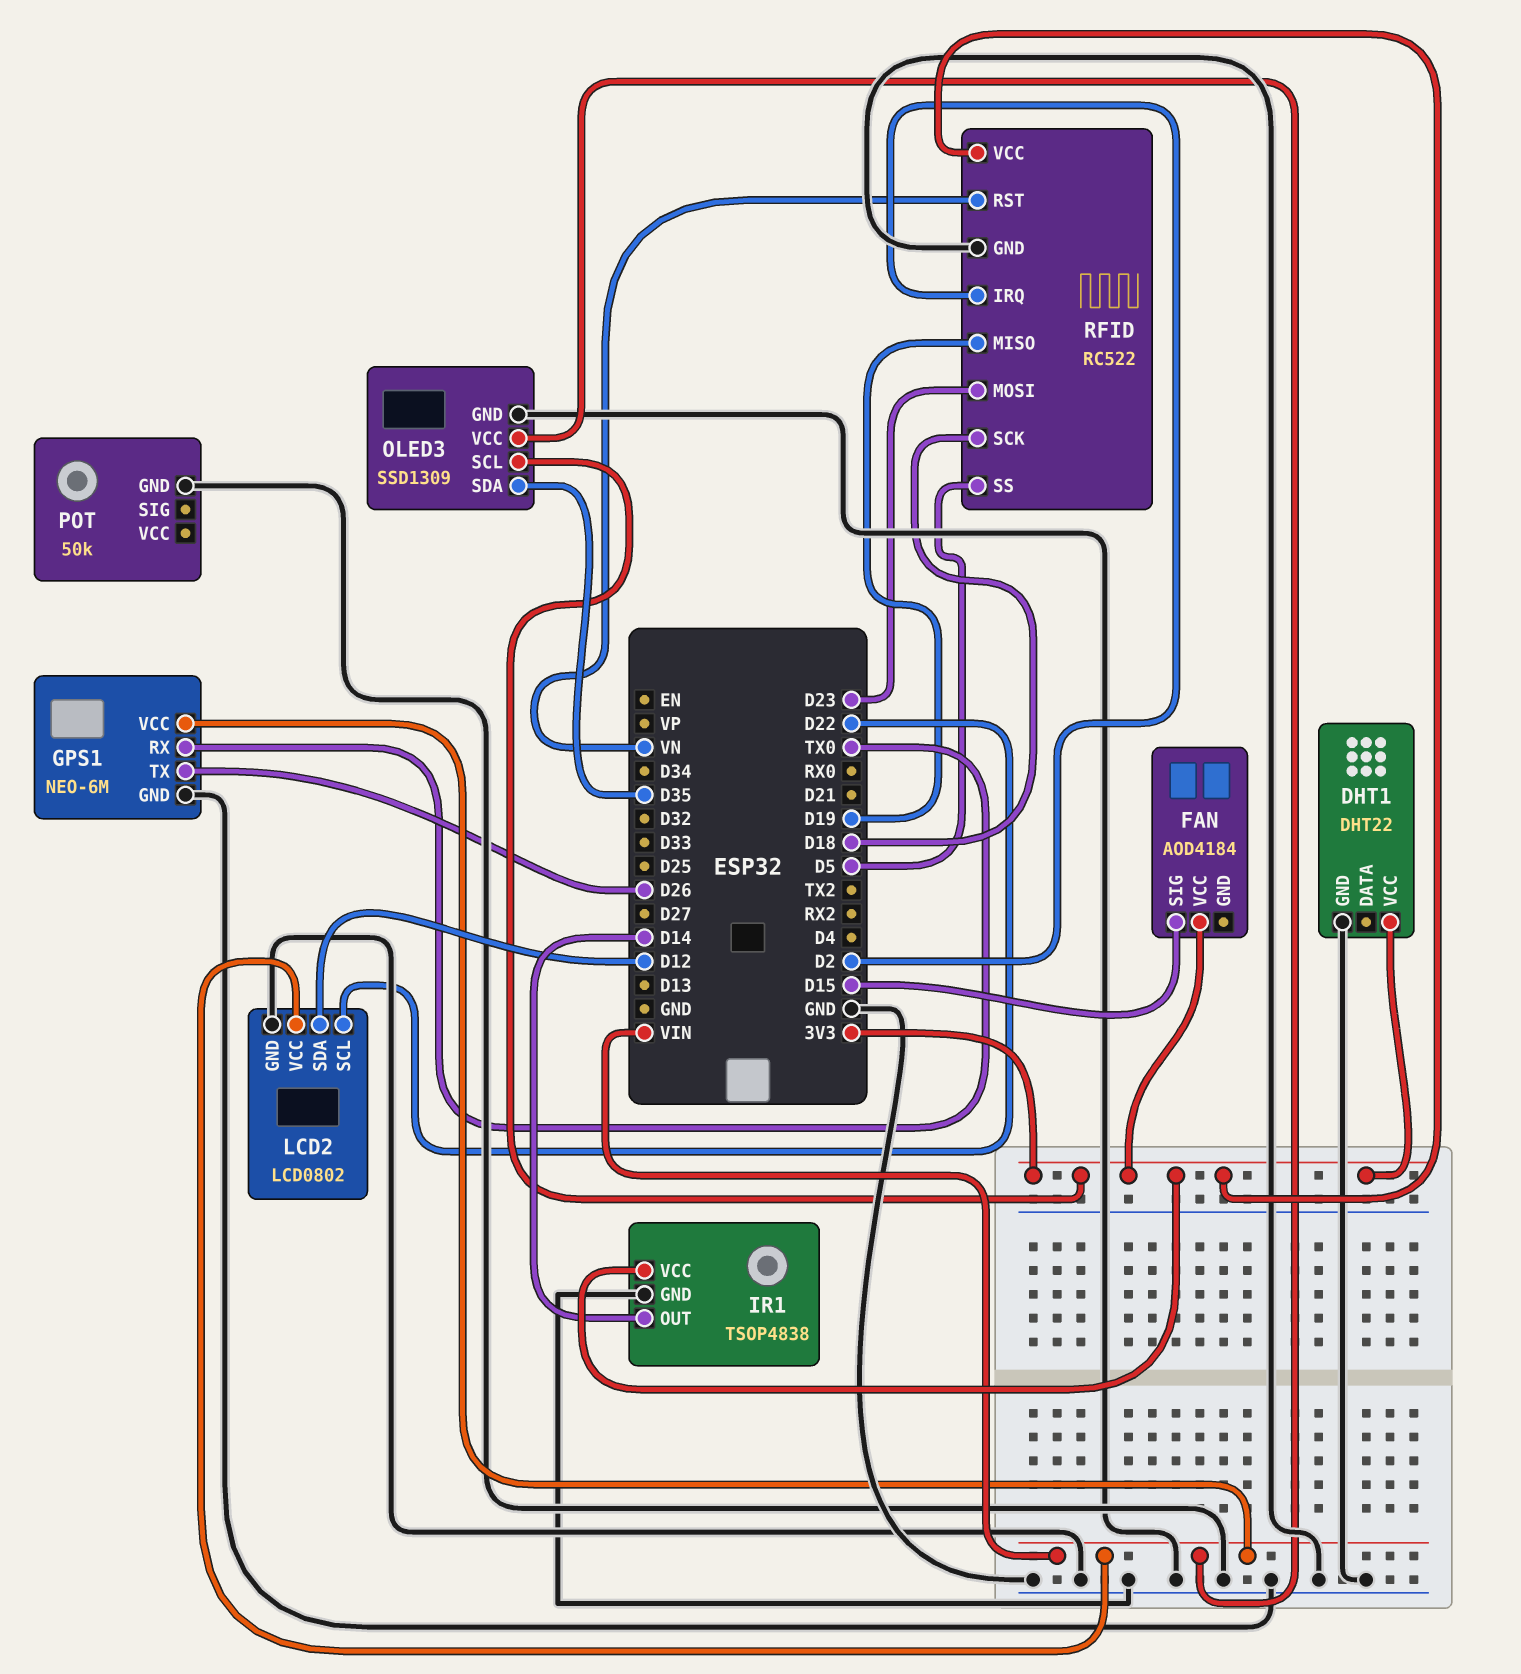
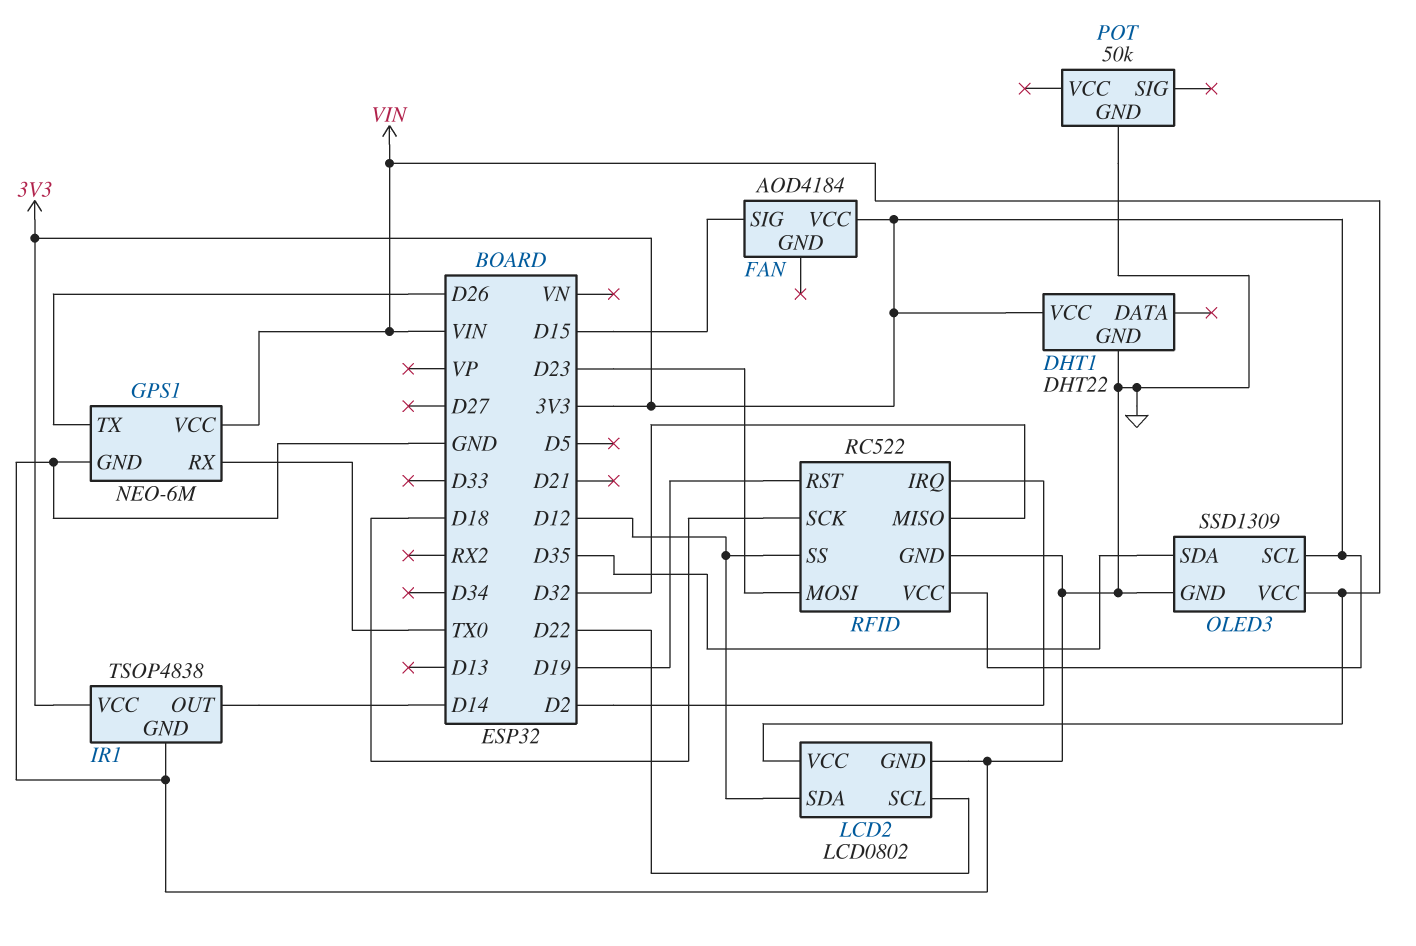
RFID pin MISO: D19 -> D32
RFID pin RST: VN -> D19
RFID pin SS: D5 -> D12

